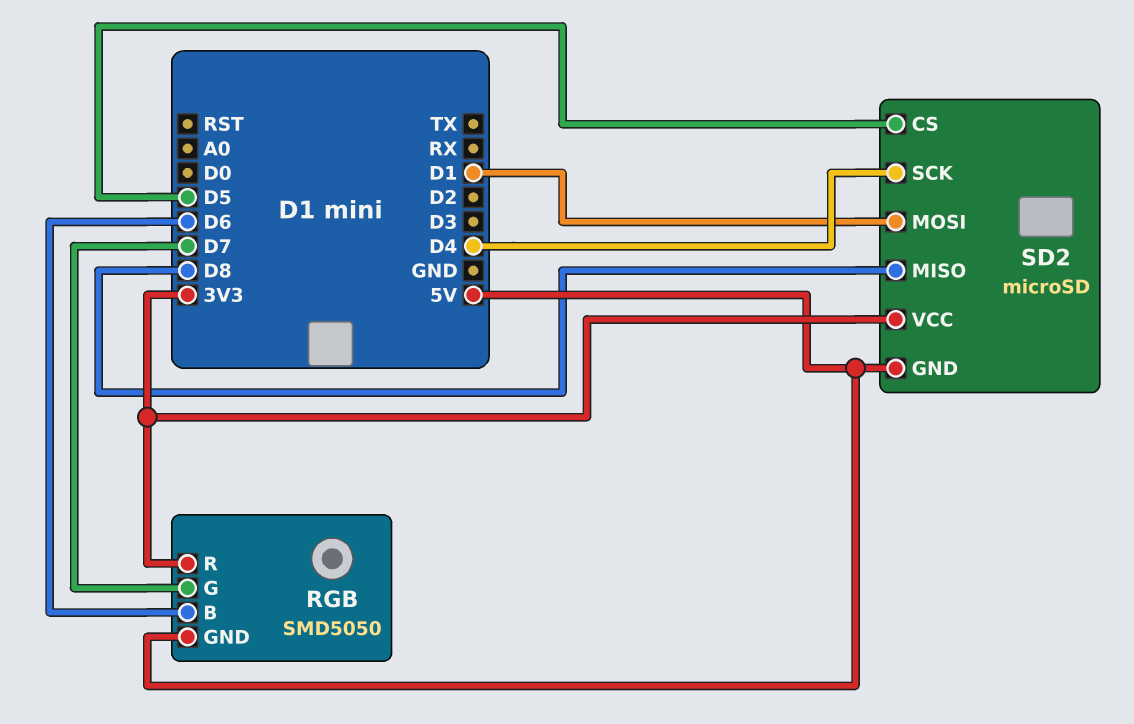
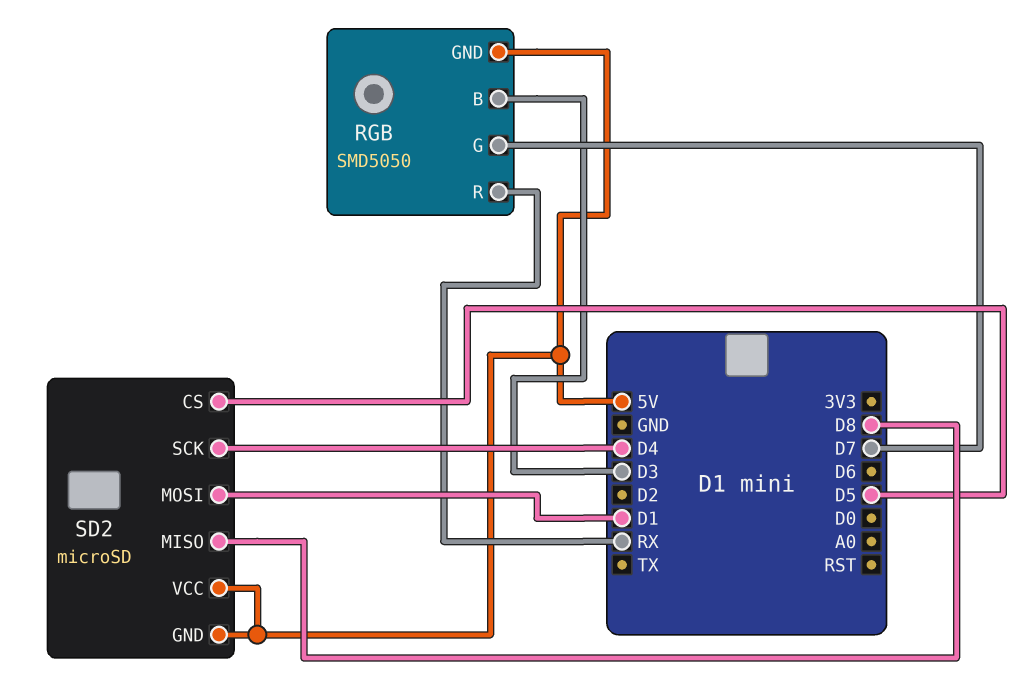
RGB pin B: D6 -> D3
RGB pin R: 3V3 -> RX
SD2 pin VCC: 3V3 -> 5V

